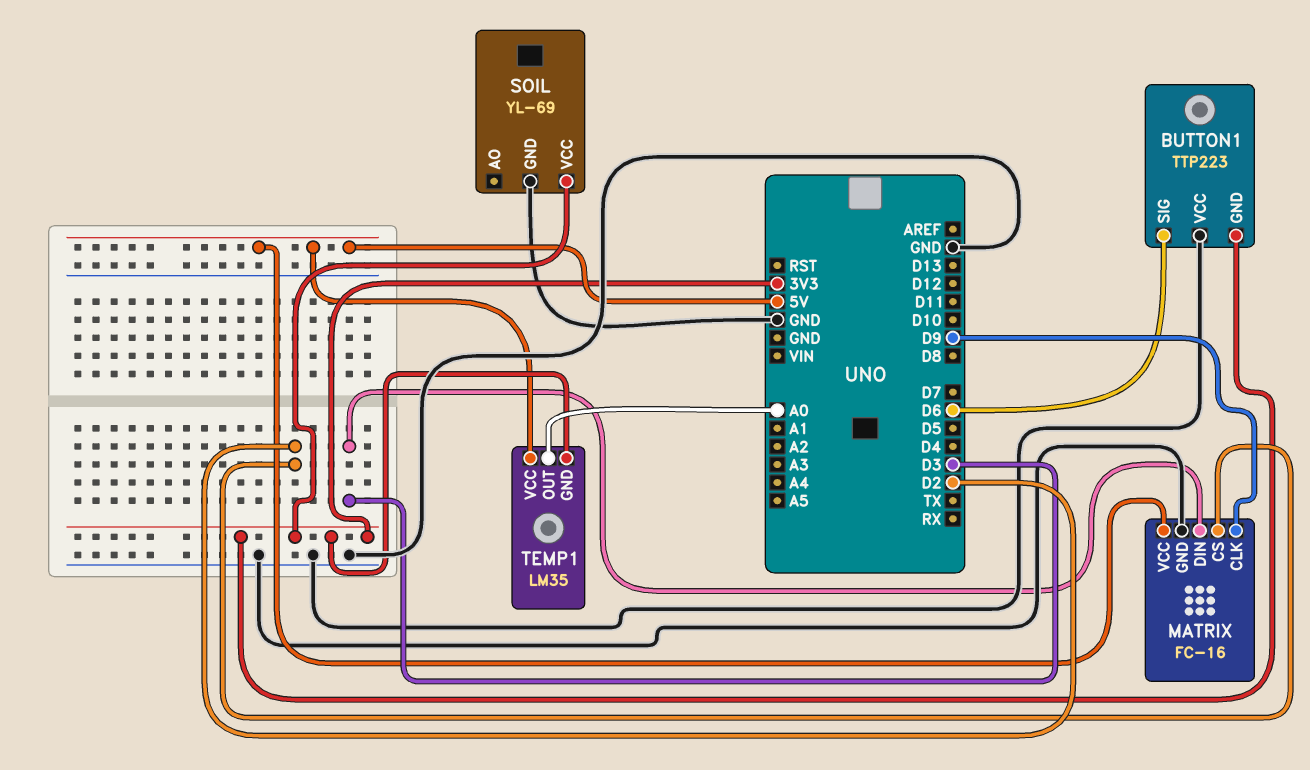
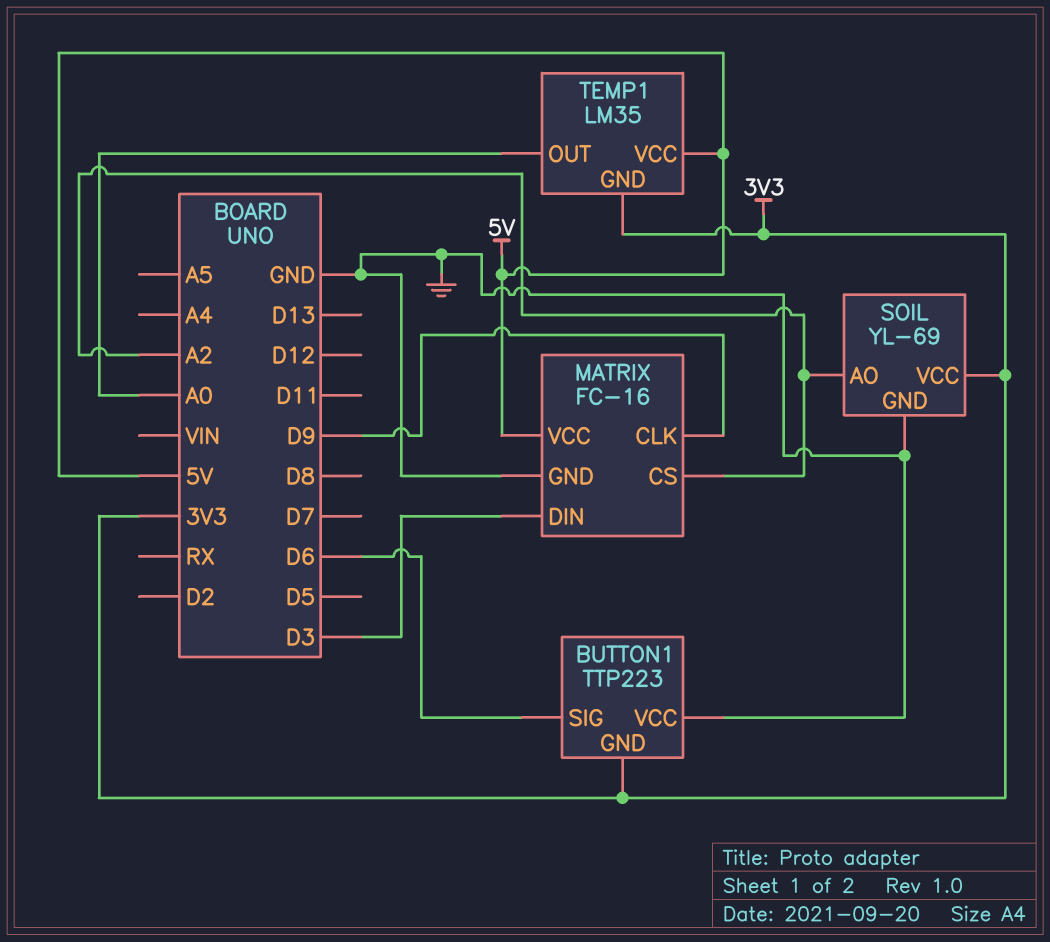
MATRIX pin CS: D2 -> A2
SOIL pin AO: none -> A2

